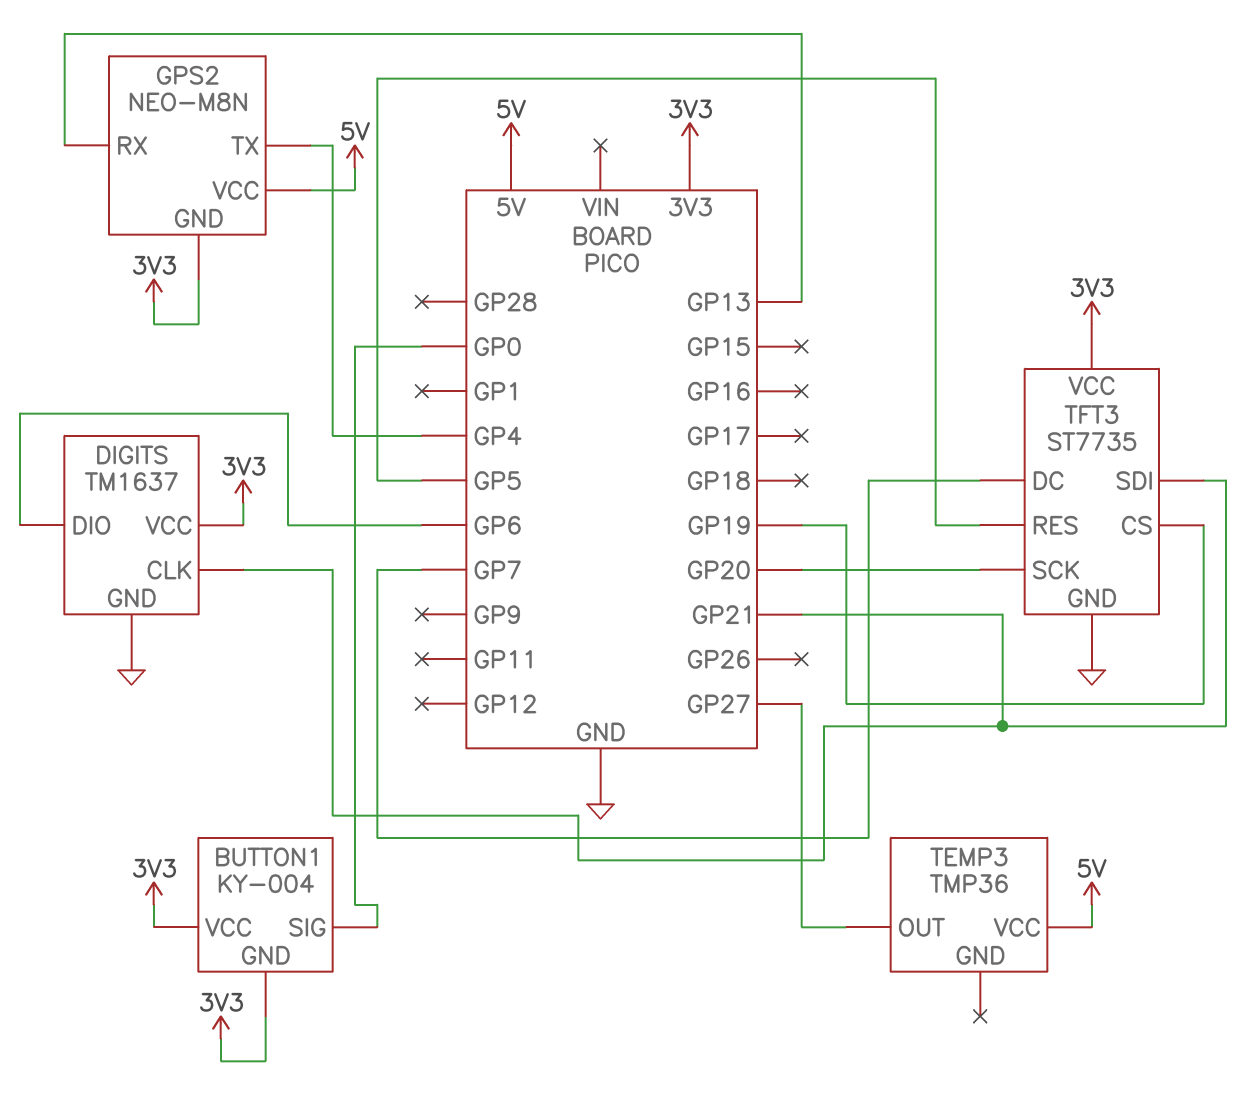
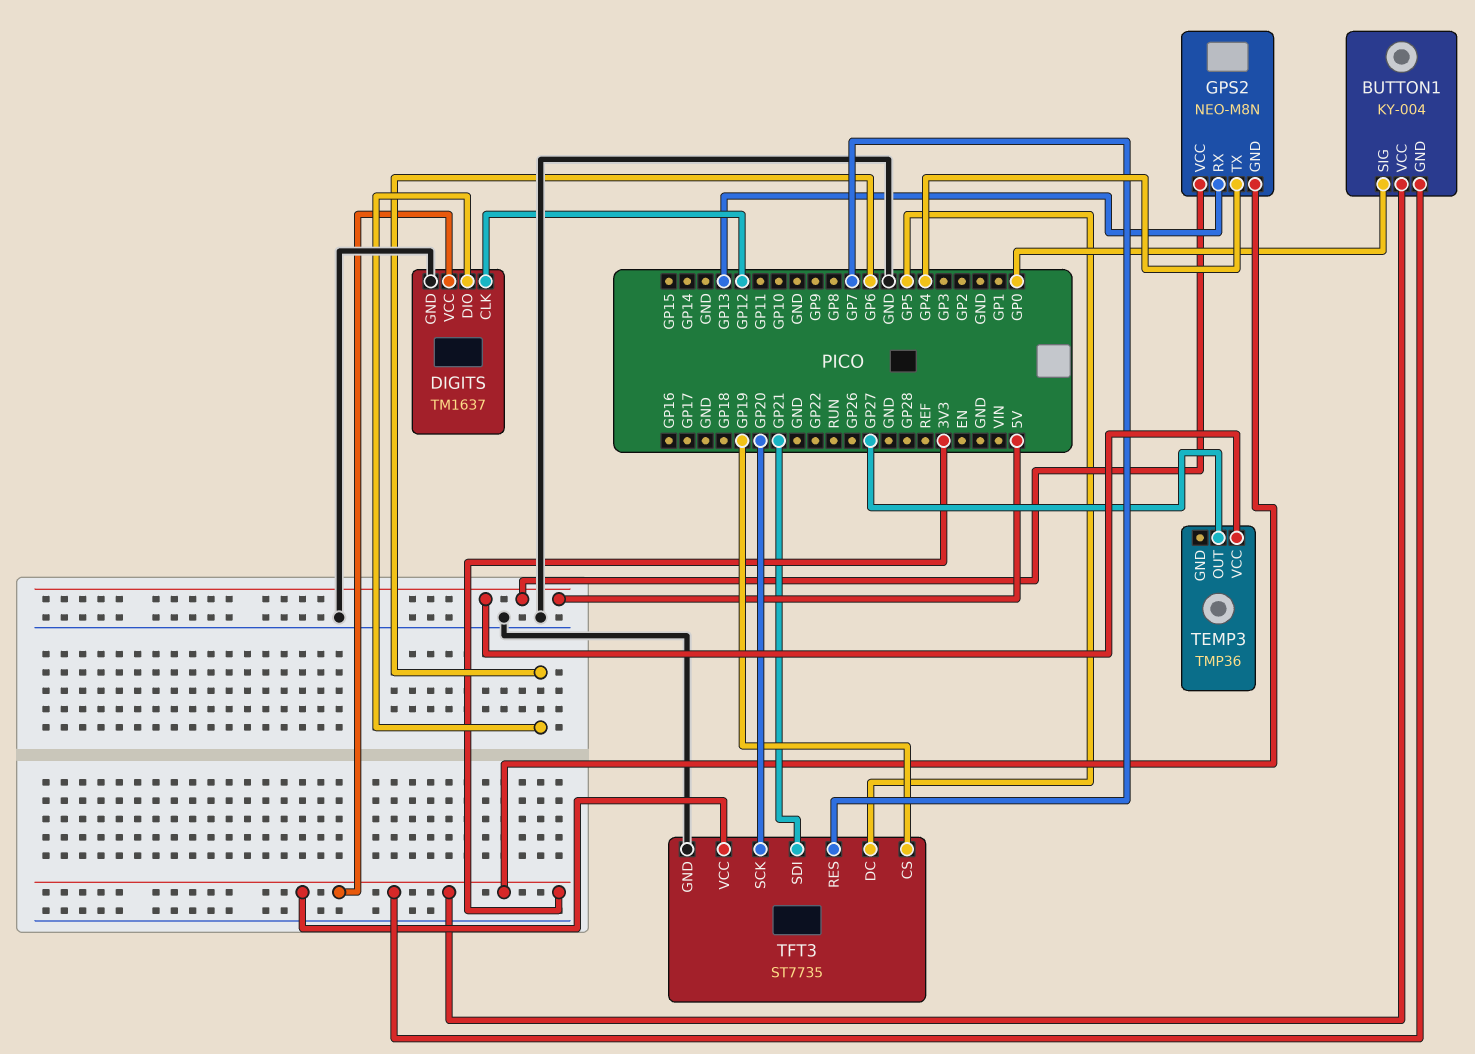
DIGITS pin CLK: GP21 -> GP12
TFT3 pin DC: GP7 -> GP5
TFT3 pin RES: GP5 -> GP7

